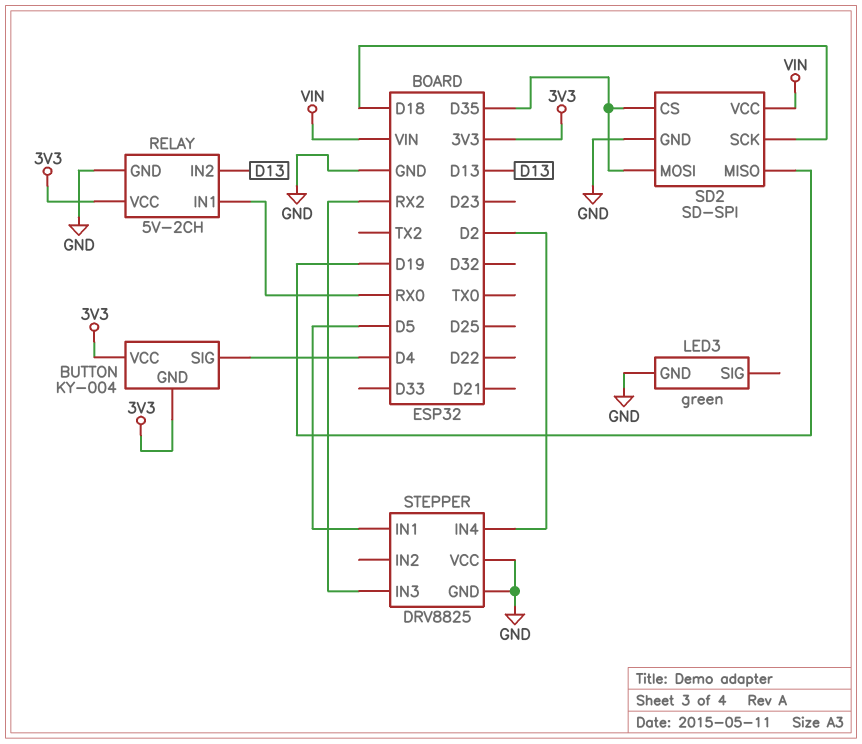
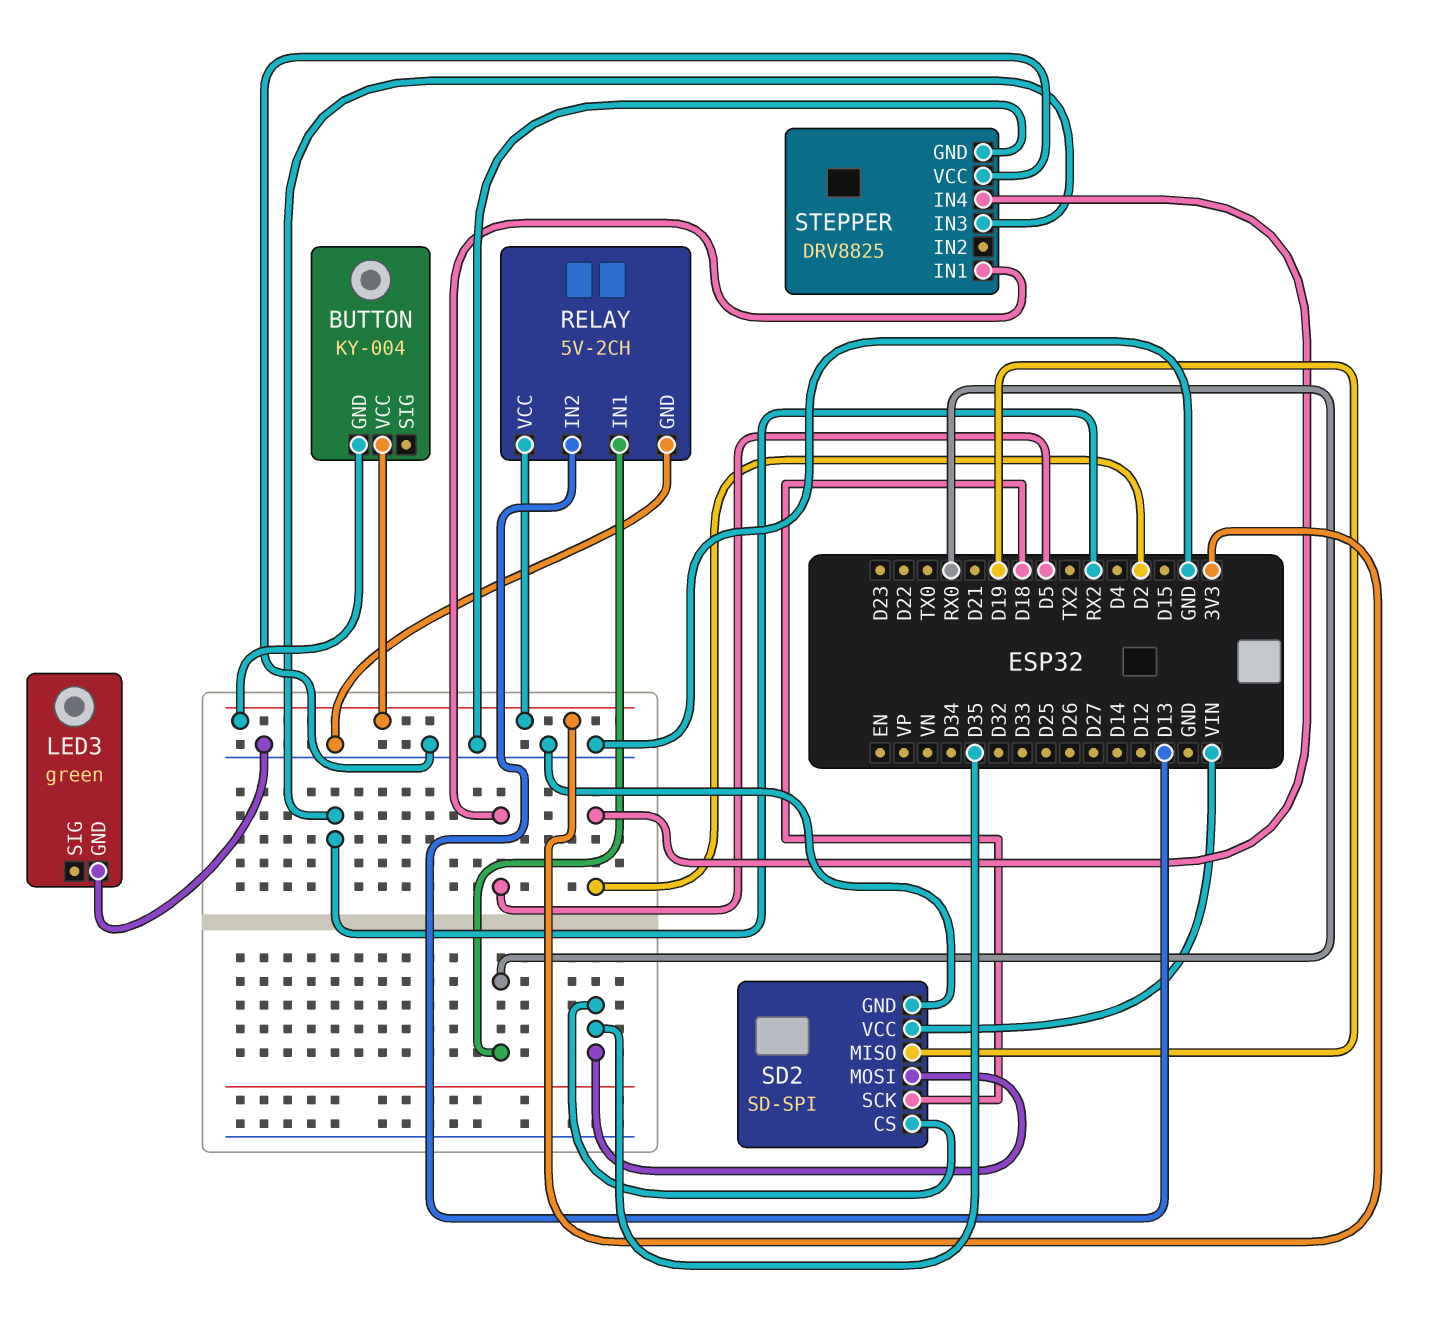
BUTTON pin SIG: D4 -> none

